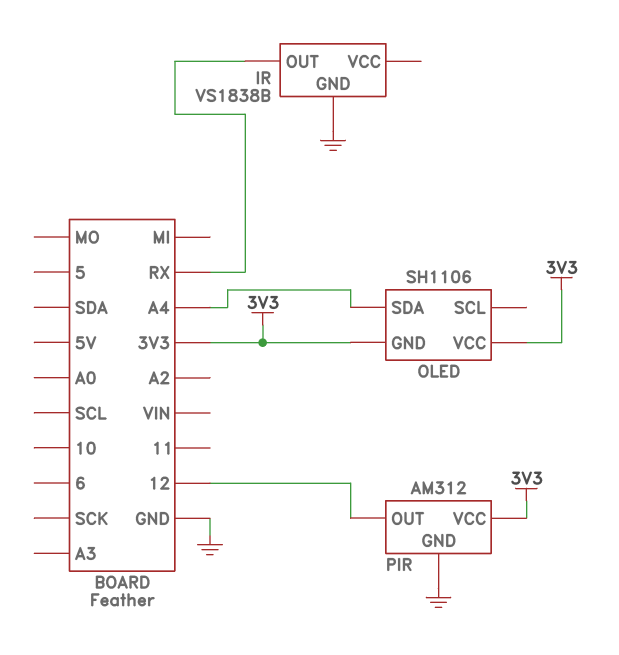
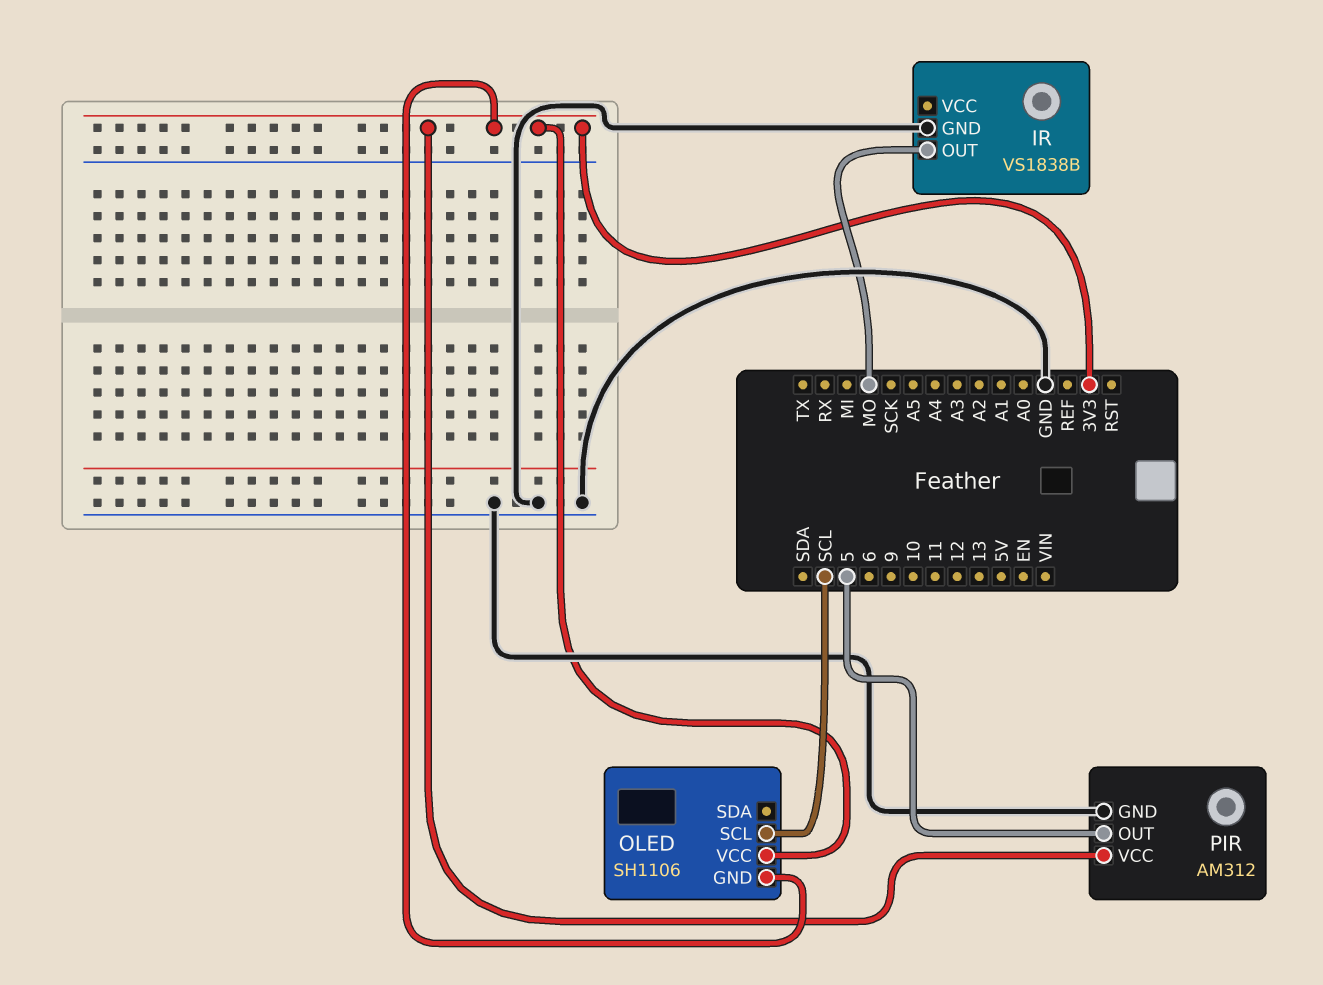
IR pin OUT: RX -> MO
OLED pin SCL: none -> SCL
OLED pin SDA: A4 -> none
PIR pin OUT: 12 -> 5

